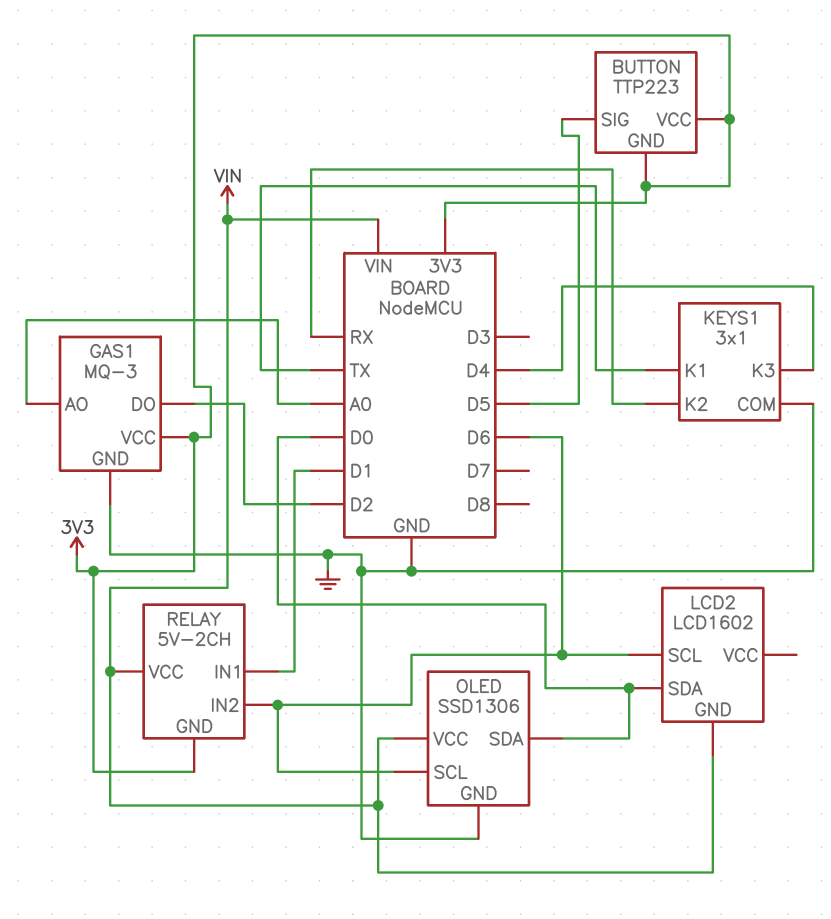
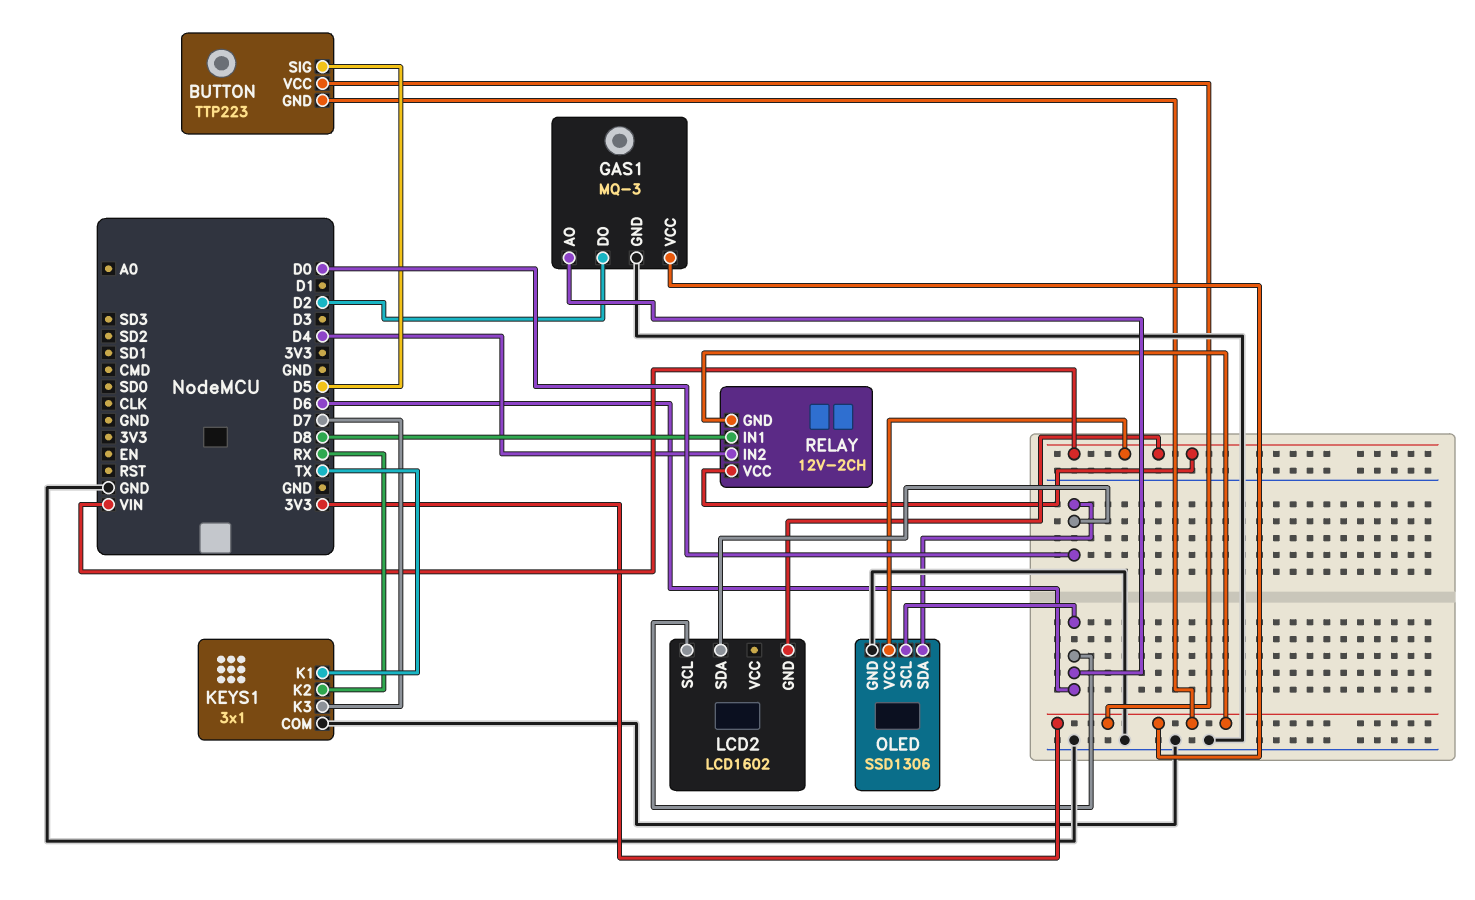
GAS1 pin AO: A0 -> D6
KEYS1 pin K3: D4 -> D7
RELAY: 5V-2CH -> 12V-2CH
RELAY pin IN1: D1 -> D8
RELAY pin IN2: D6 -> D4

